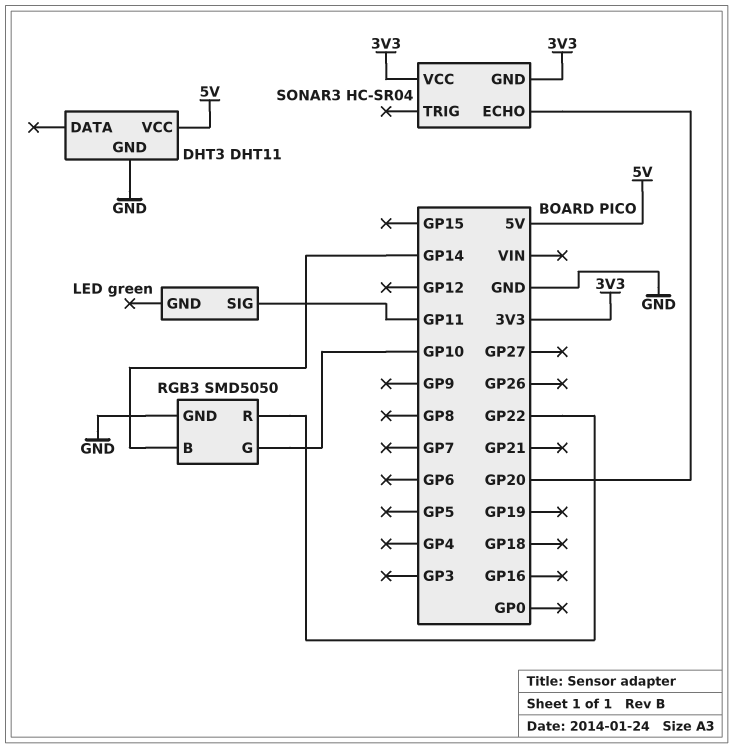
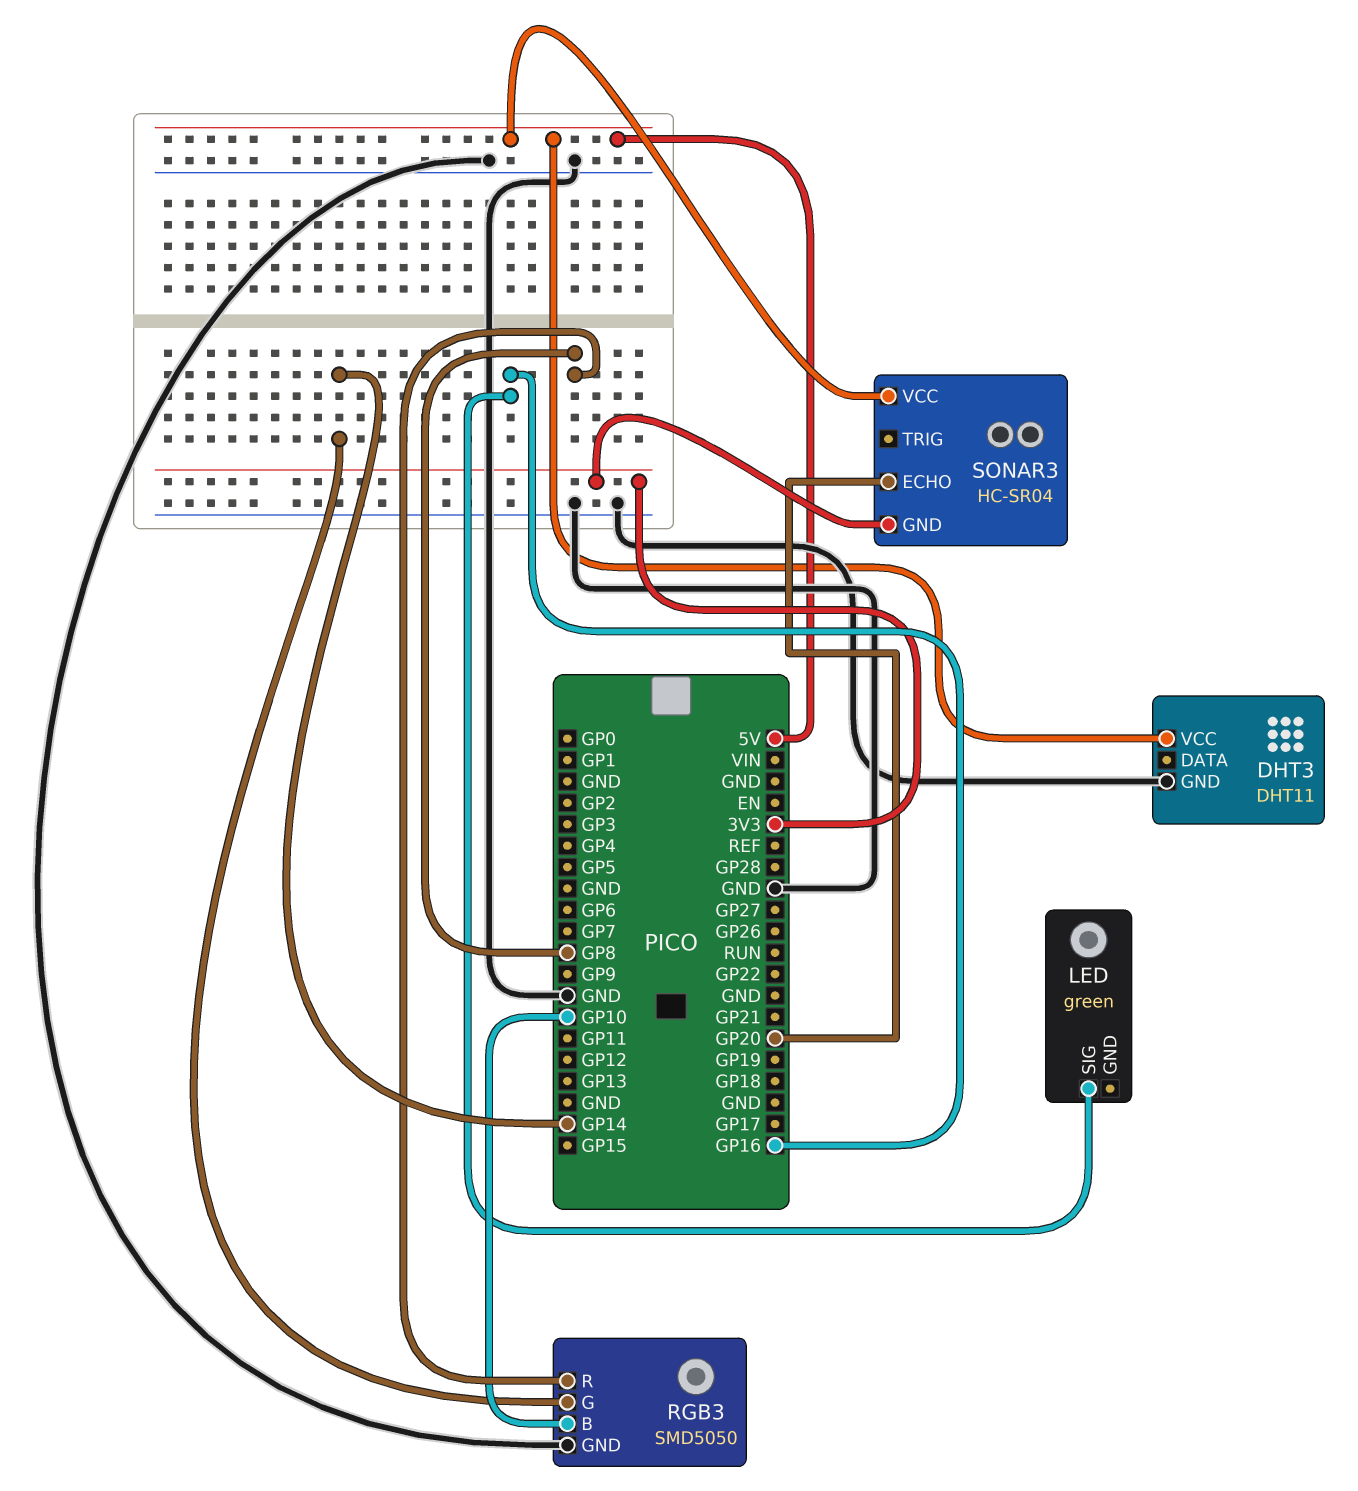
LED pin SIG: GP11 -> GP16
RGB3 pin B: GP14 -> GP10
RGB3 pin G: GP10 -> GP14
RGB3 pin R: GP22 -> GP8
SONAR3 pin VCC: 3V3 -> 5V

